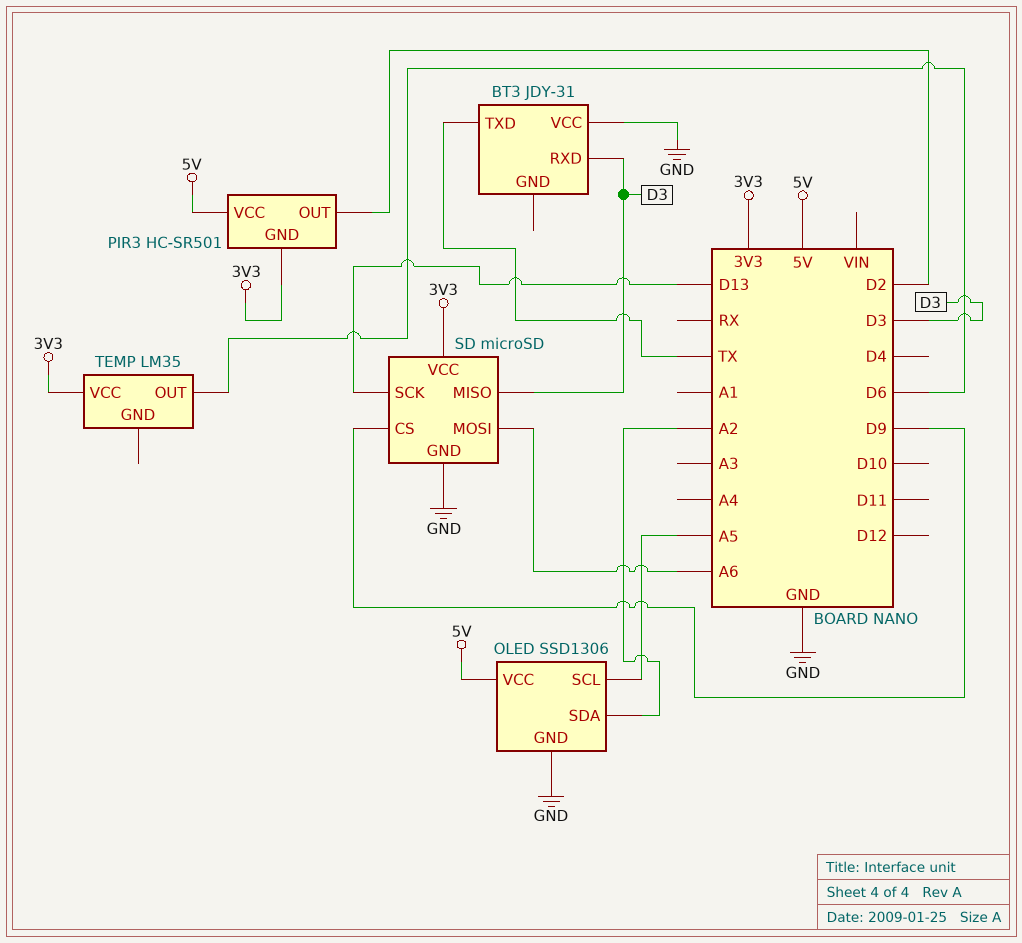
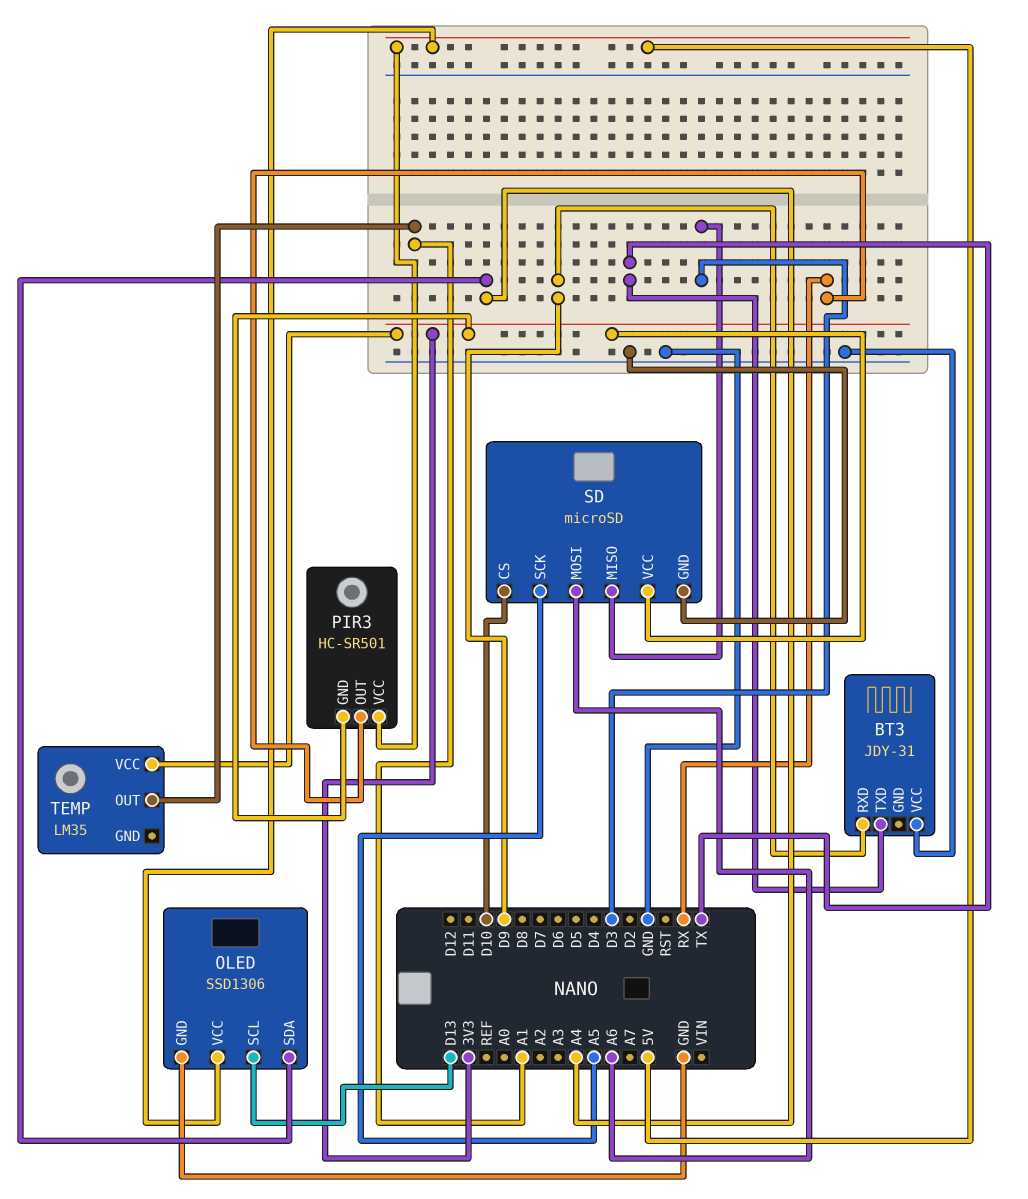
BT3 pin RXD: D3 -> D9
OLED pin SCL: A5 -> D13
OLED pin SDA: A2 -> A4
PIR3 pin OUT: D2 -> RX
SD pin CS: D9 -> D10
SD pin SCK: D13 -> A5
TEMP pin OUT: D6 -> A1

